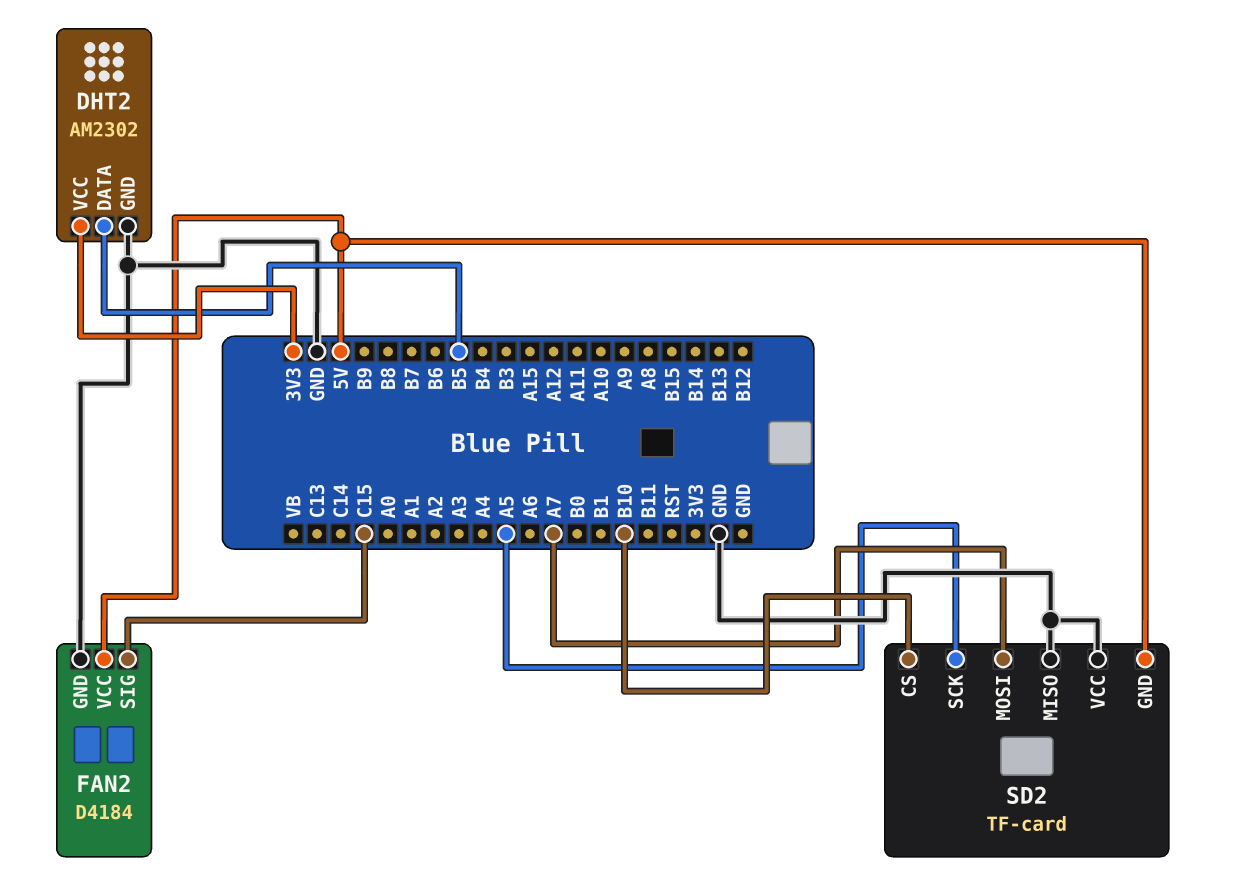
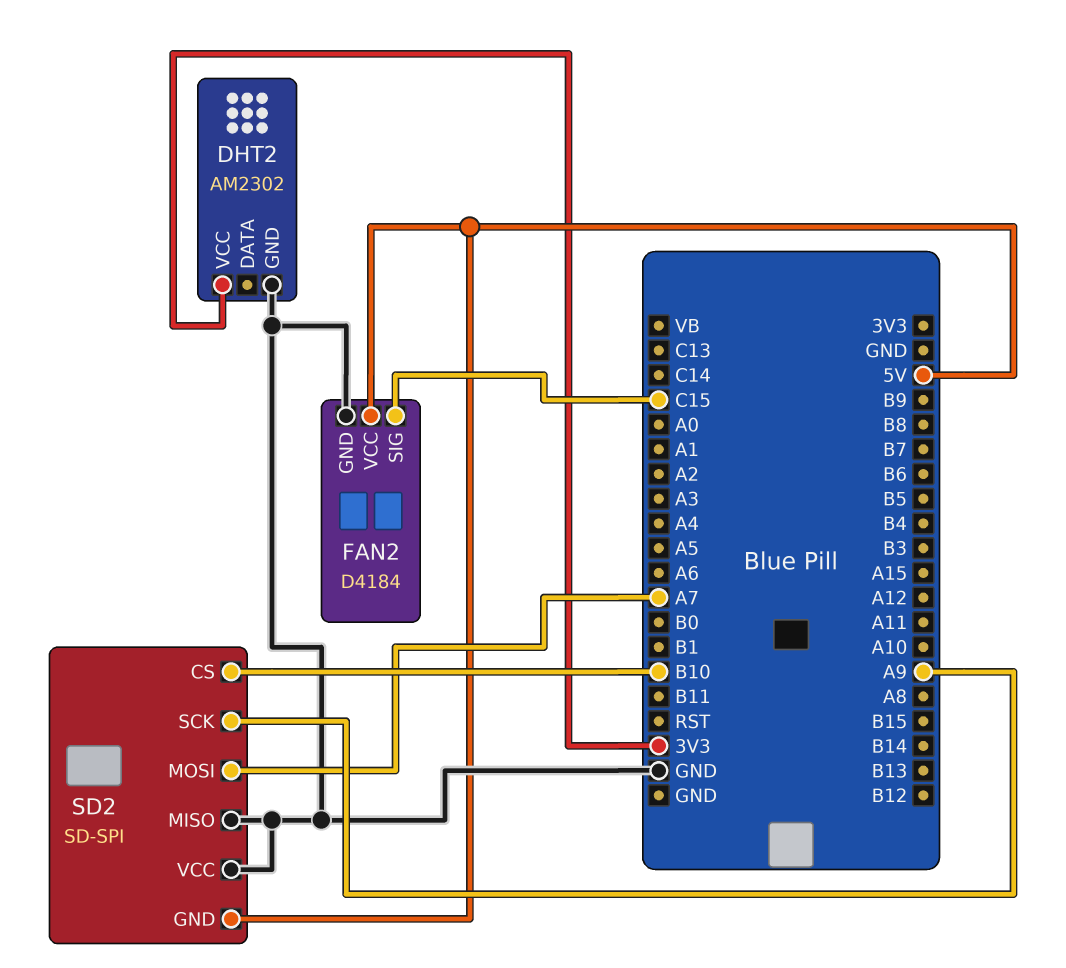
DHT2 pin DATA: B5 -> none
SD2: TF-card -> SD-SPI
SD2 pin SCK: A5 -> A9

